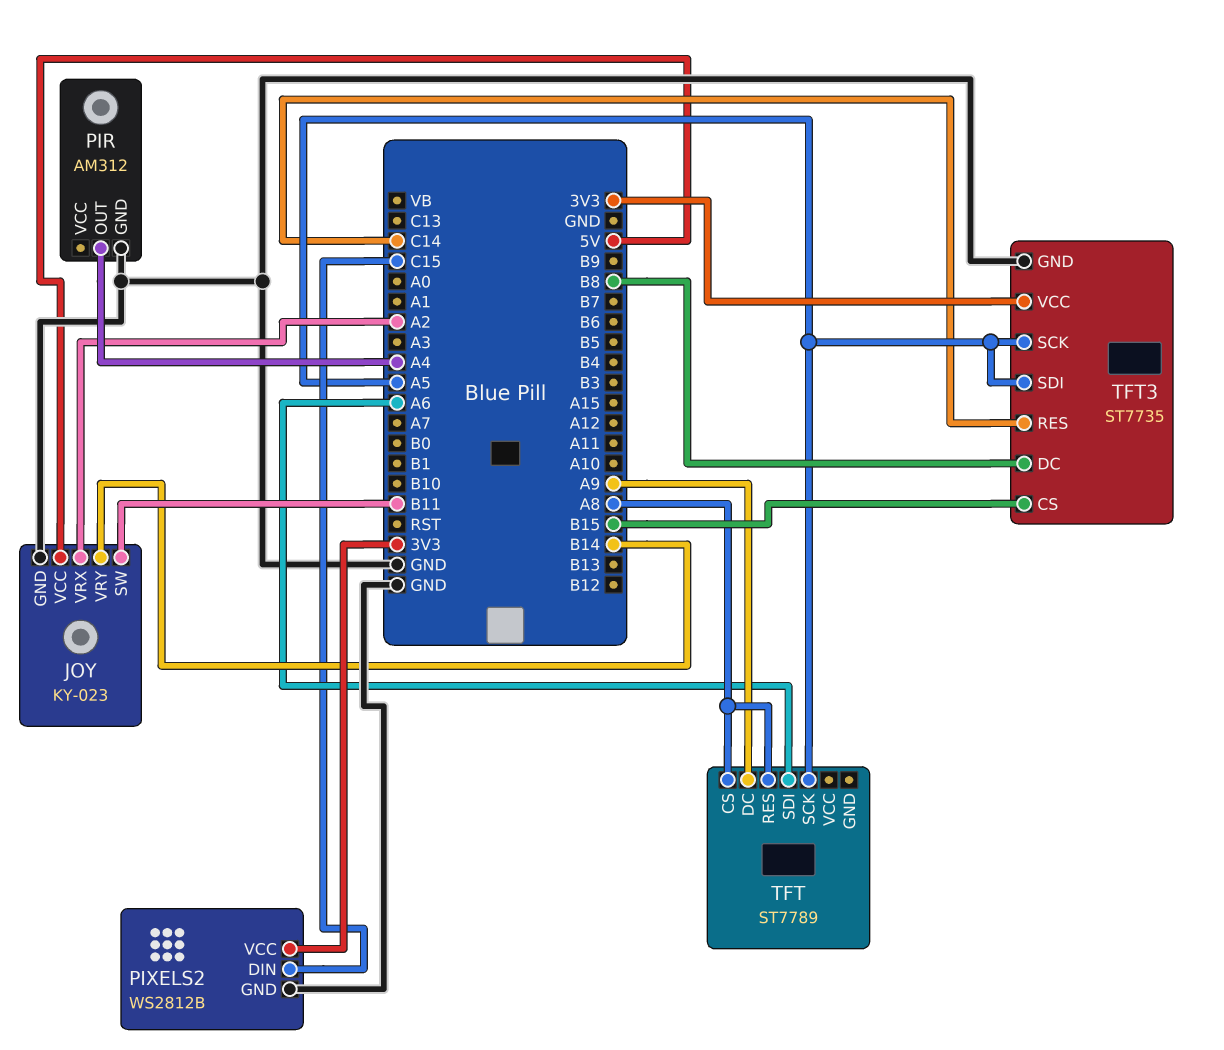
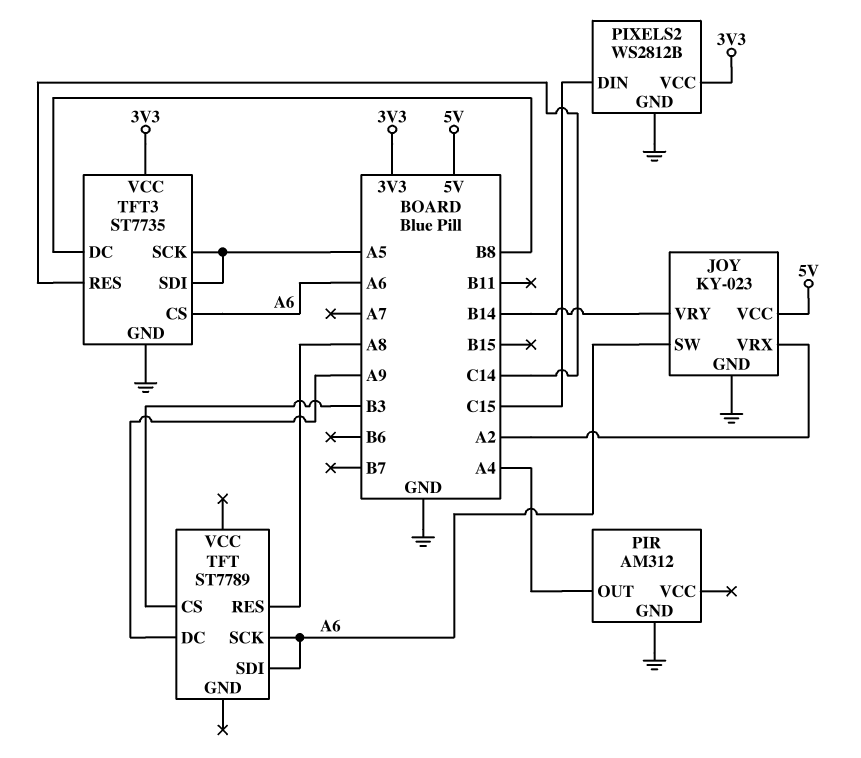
JOY pin SW: B11 -> A6
TFT pin CS: A8 -> B3
TFT pin SCK: A5 -> A6
TFT3 pin CS: B15 -> A6

